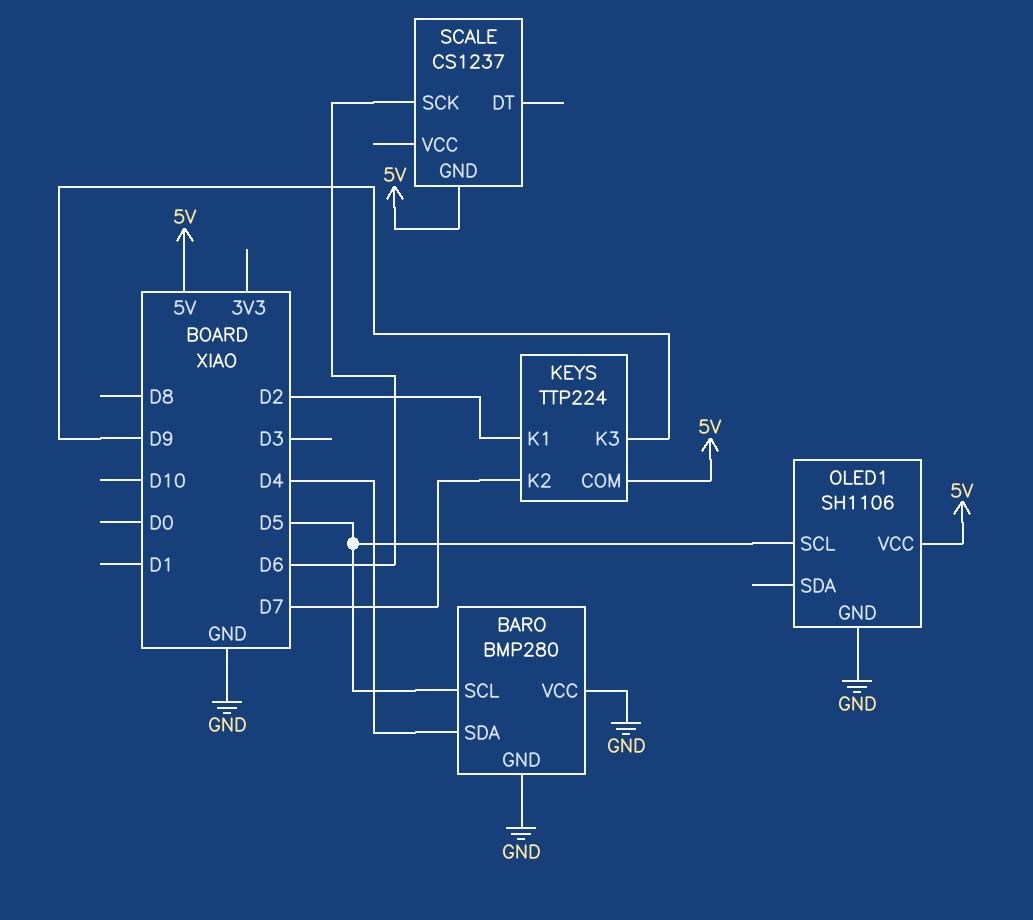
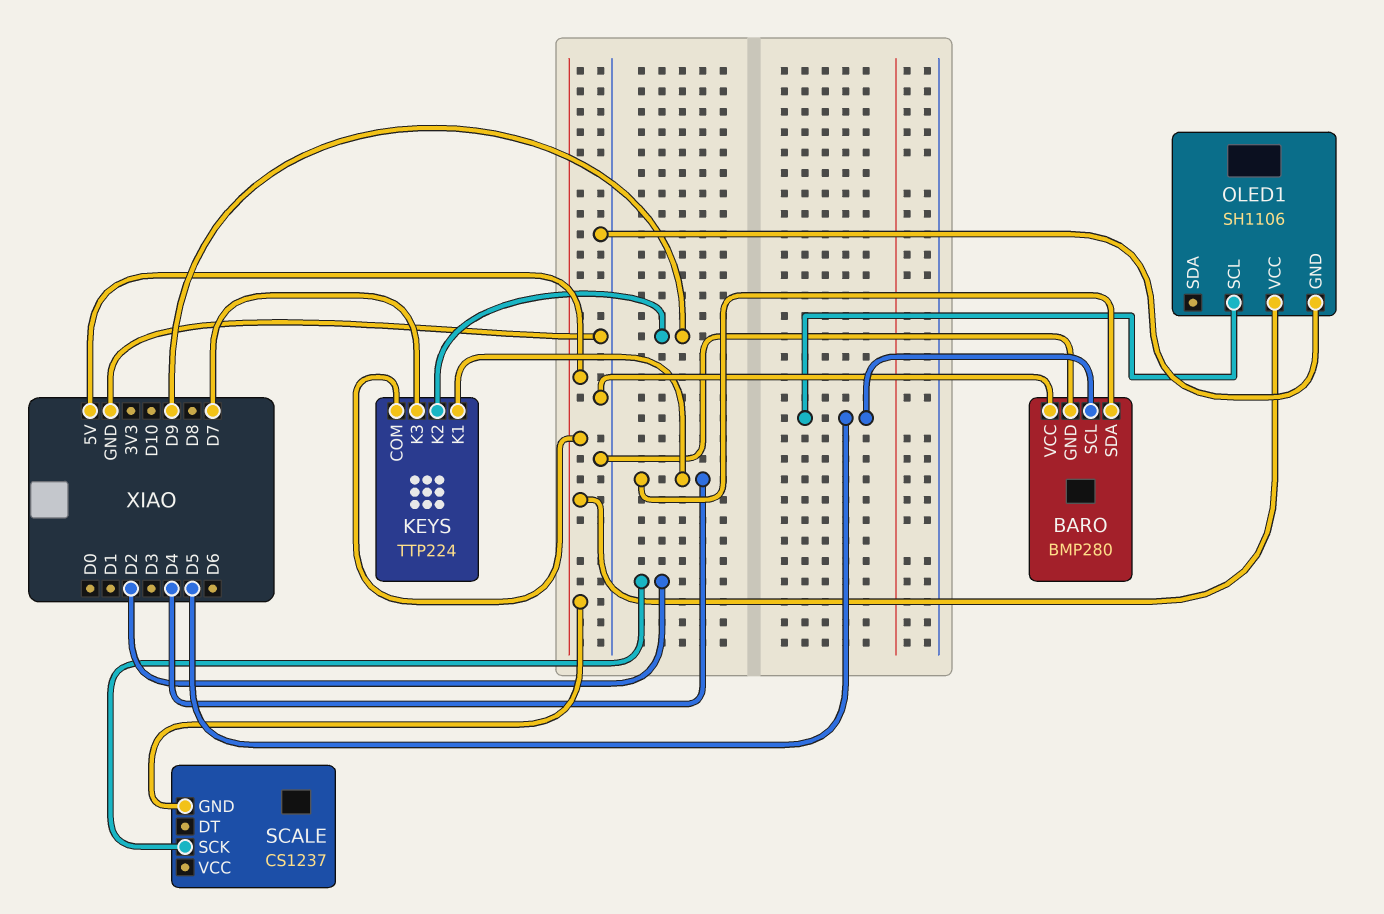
KEYS pin K1: D2 -> D4
KEYS pin K2: D7 -> D9
KEYS pin K3: D9 -> D7
SCALE pin SCK: D6 -> D2

